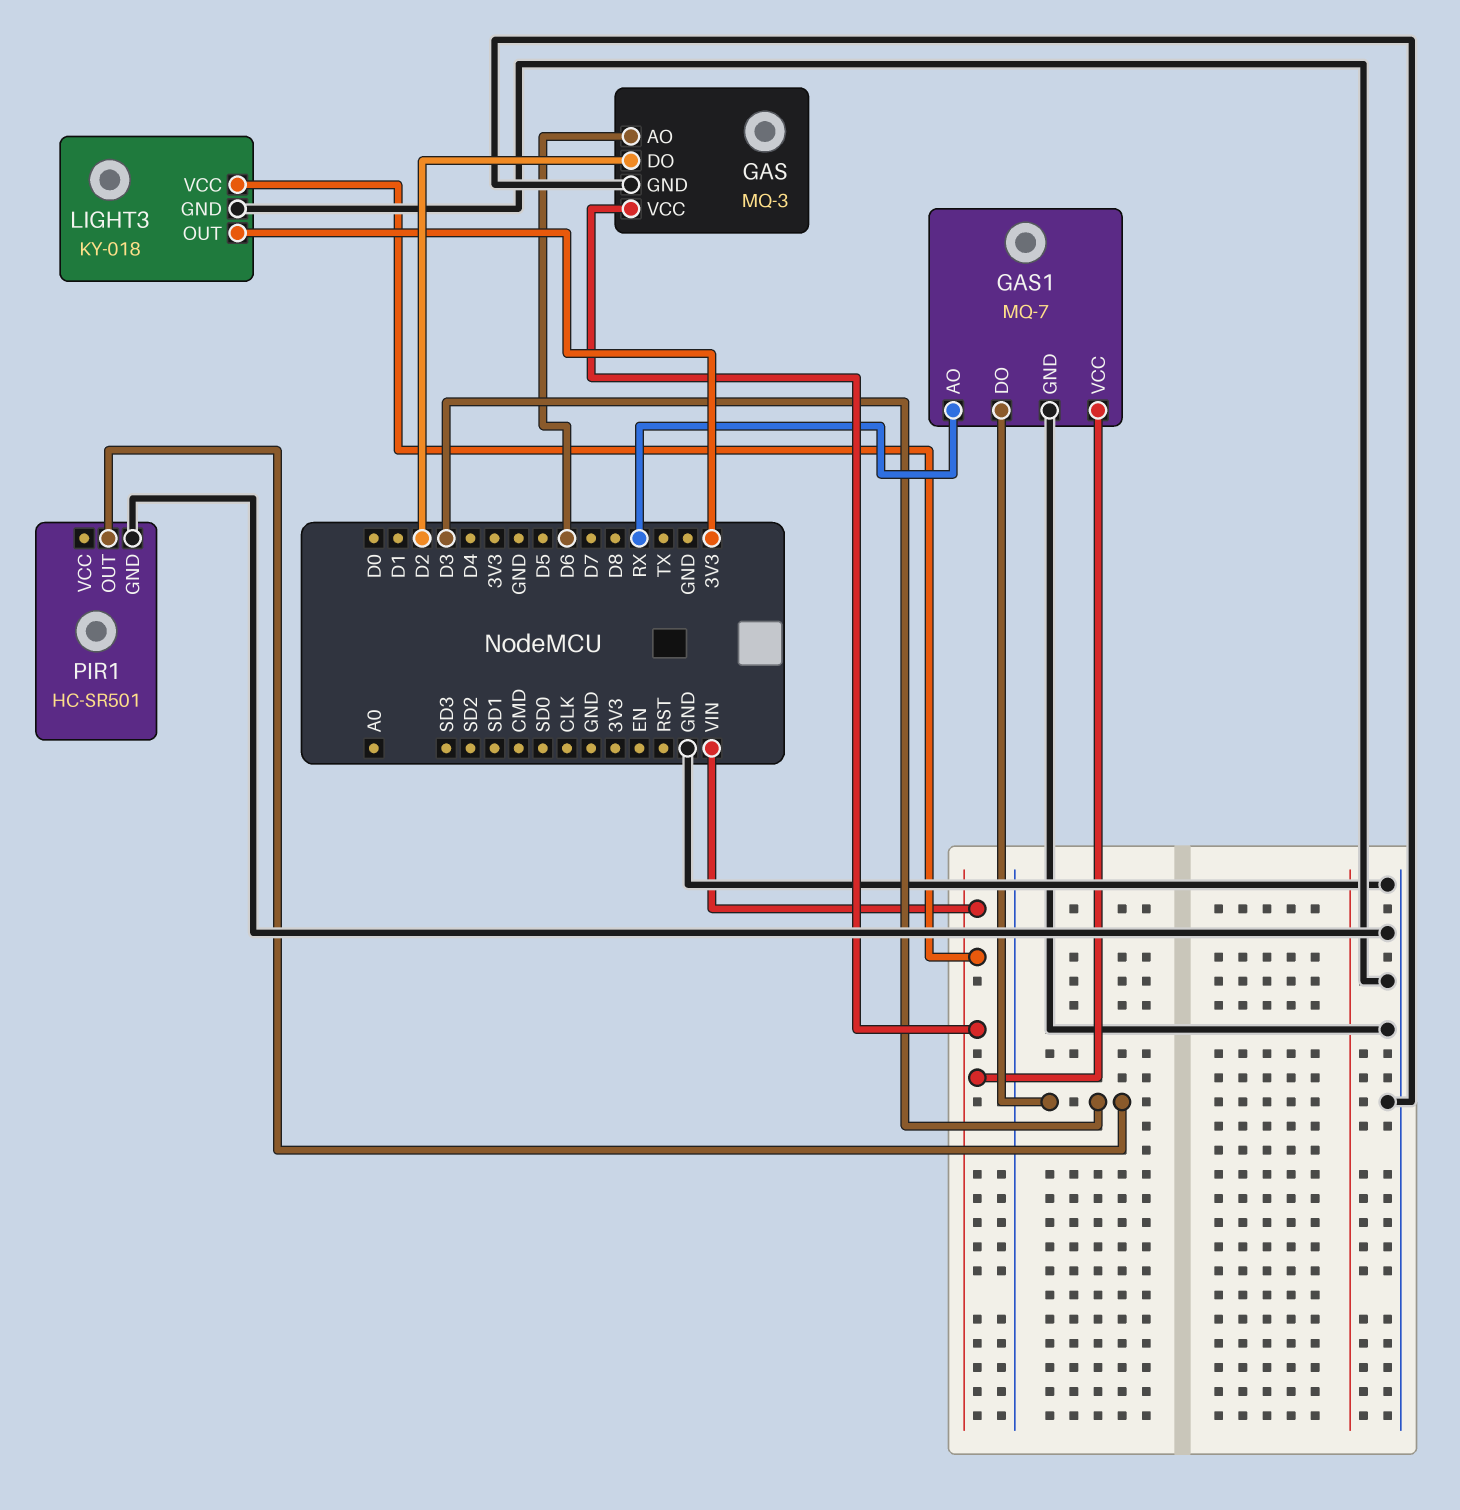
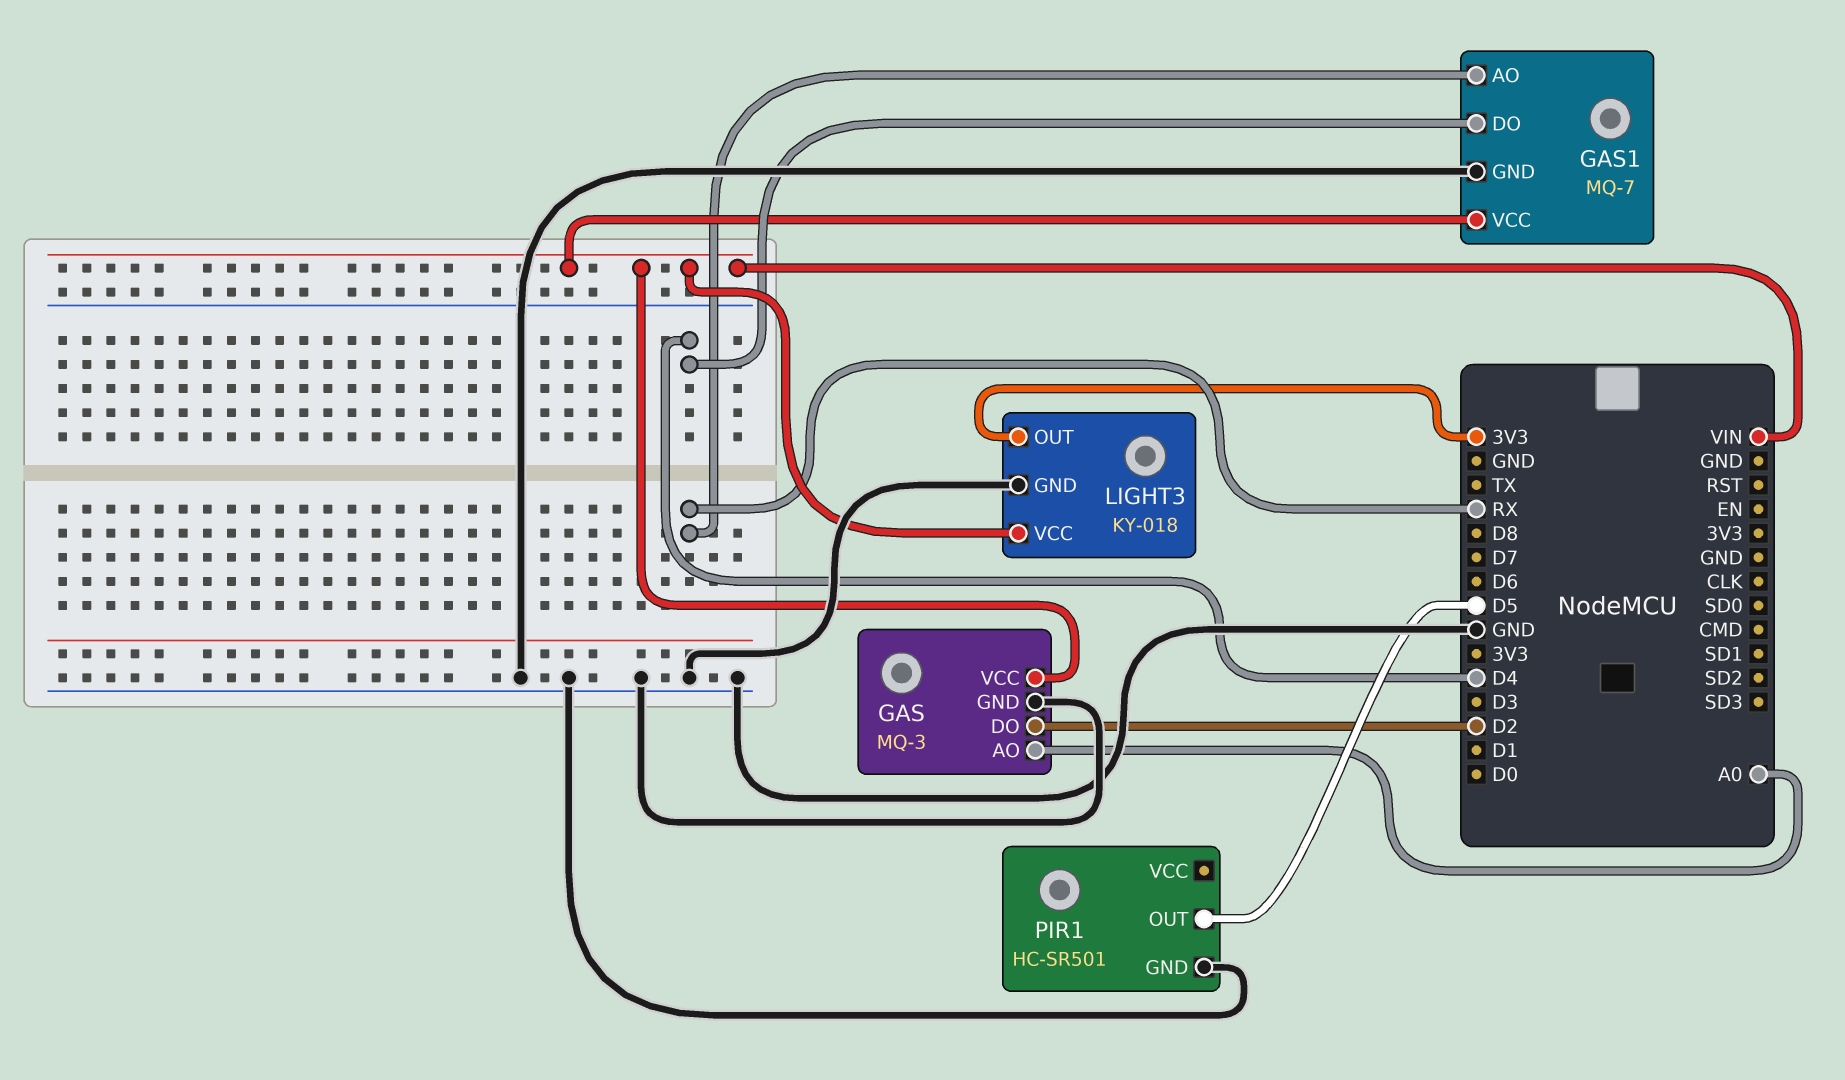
GAS pin AO: D6 -> A0
GAS1 pin DO: D3 -> D4
PIR1 pin OUT: D3 -> D5

